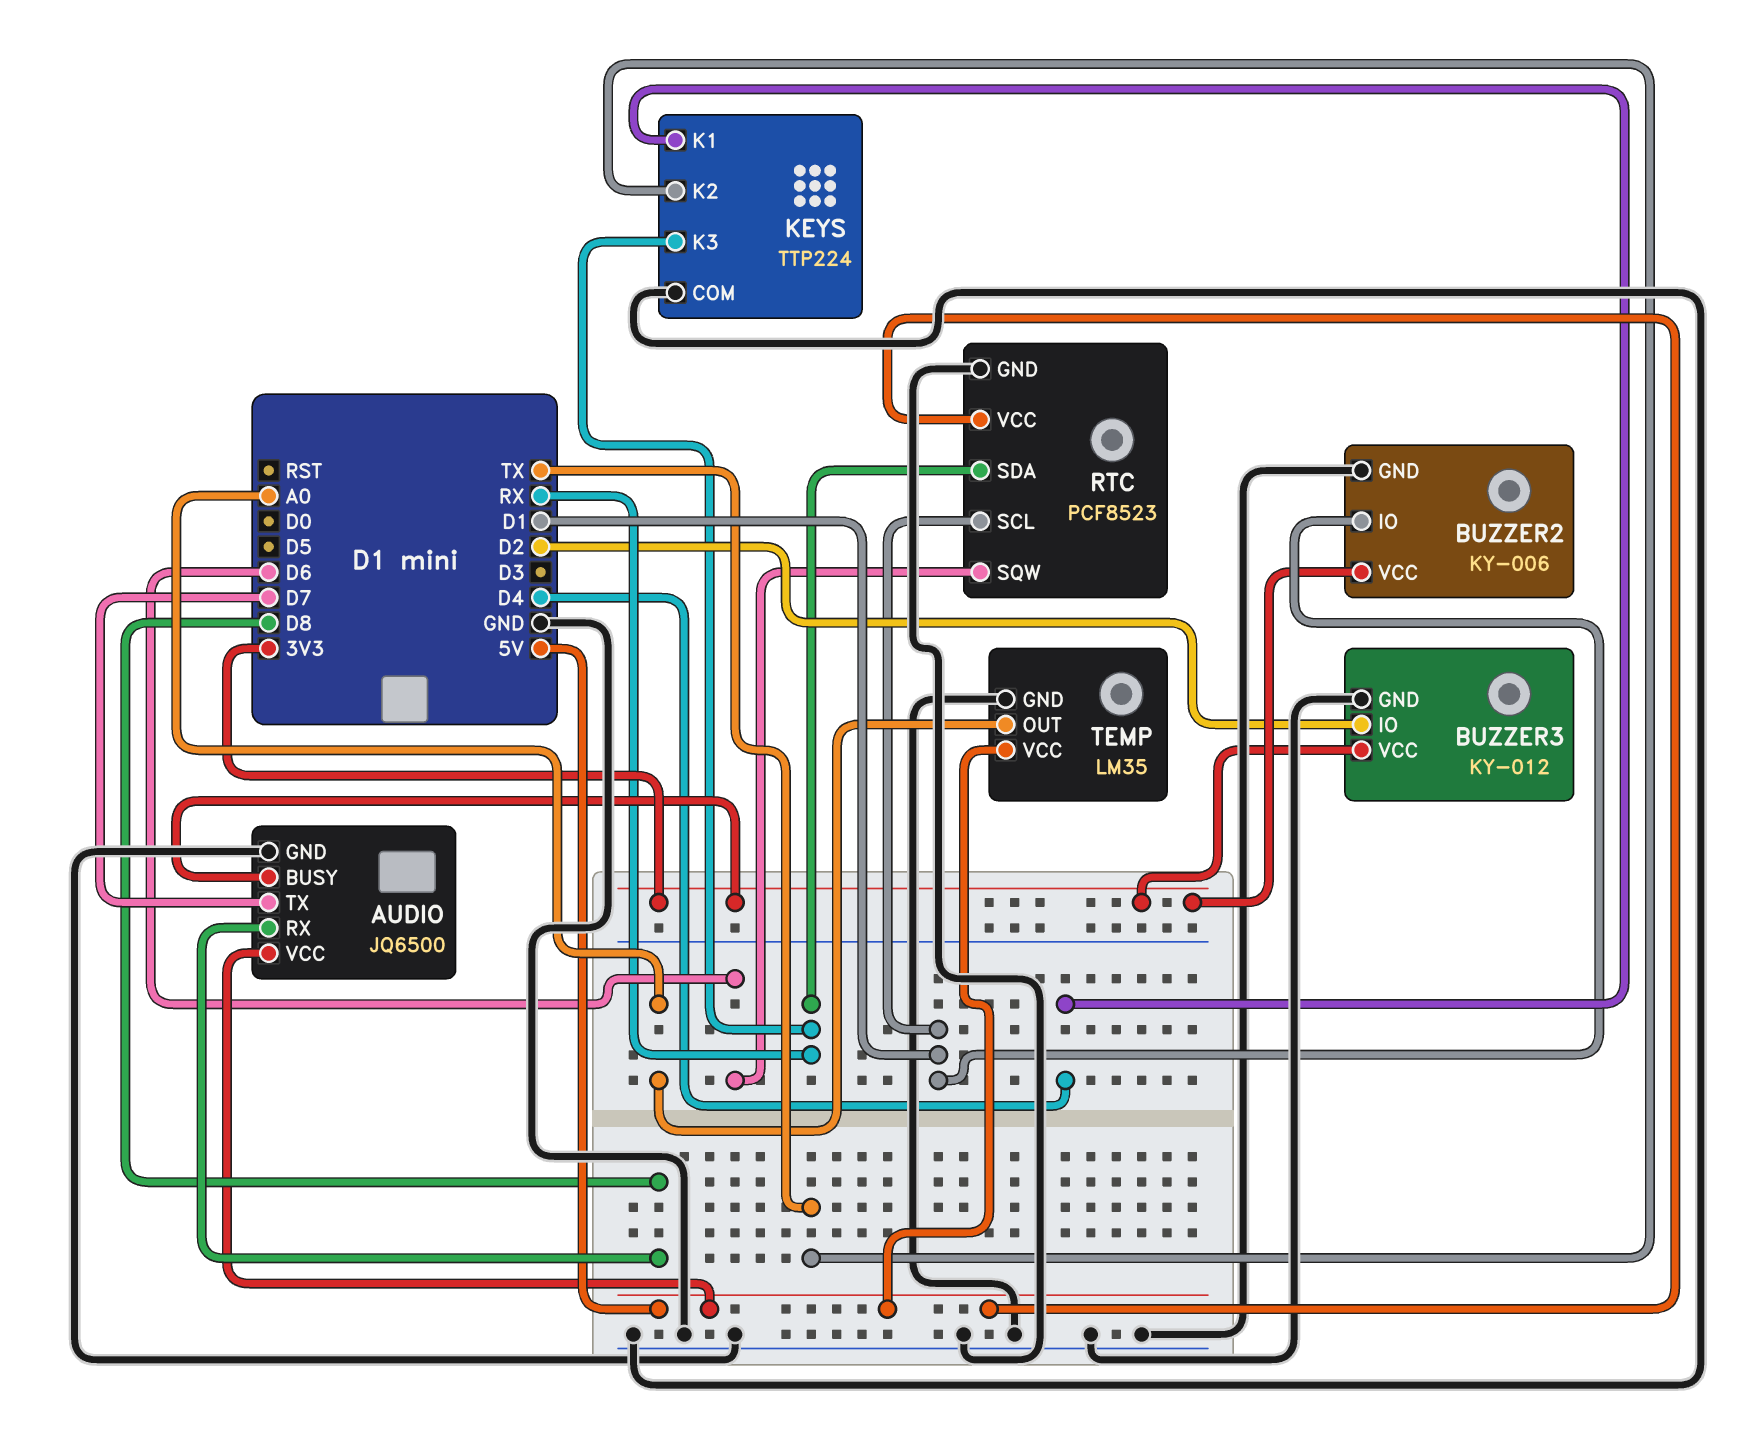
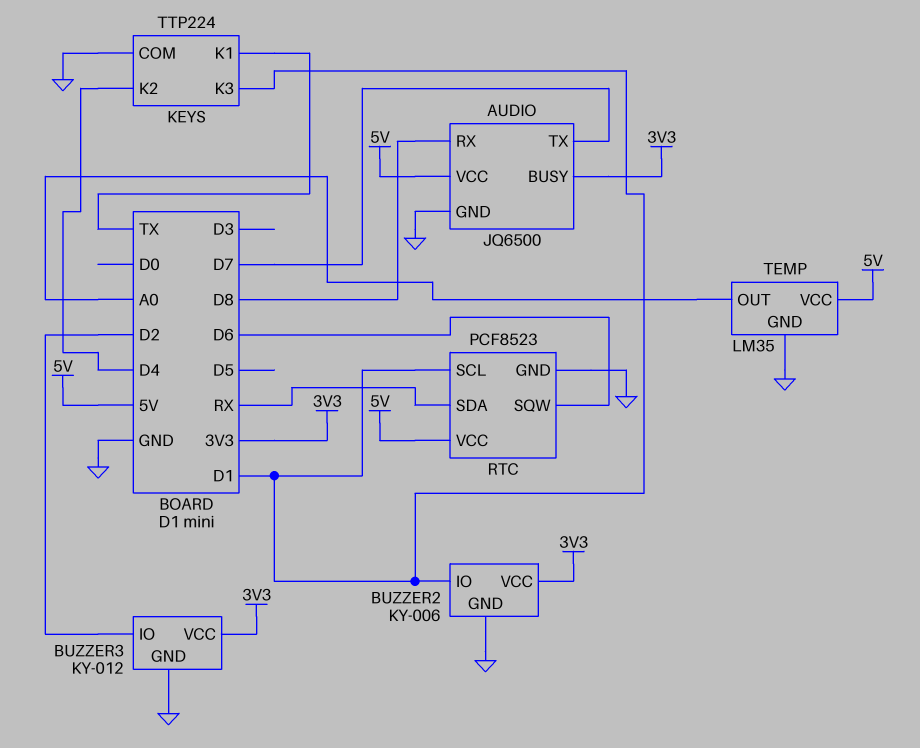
KEYS pin K1: D4 -> TX
KEYS pin K2: TX -> D4
KEYS pin K3: RX -> D1

